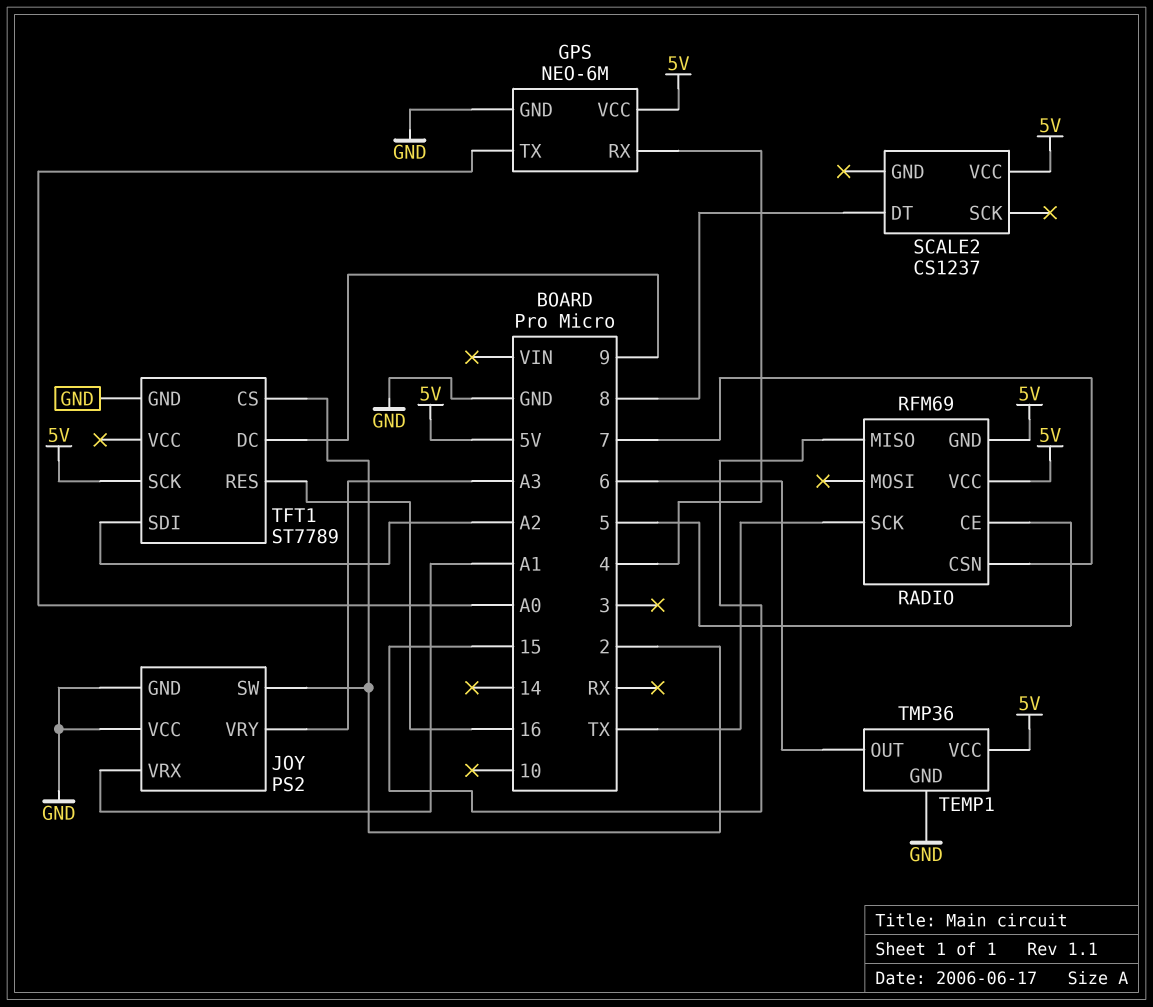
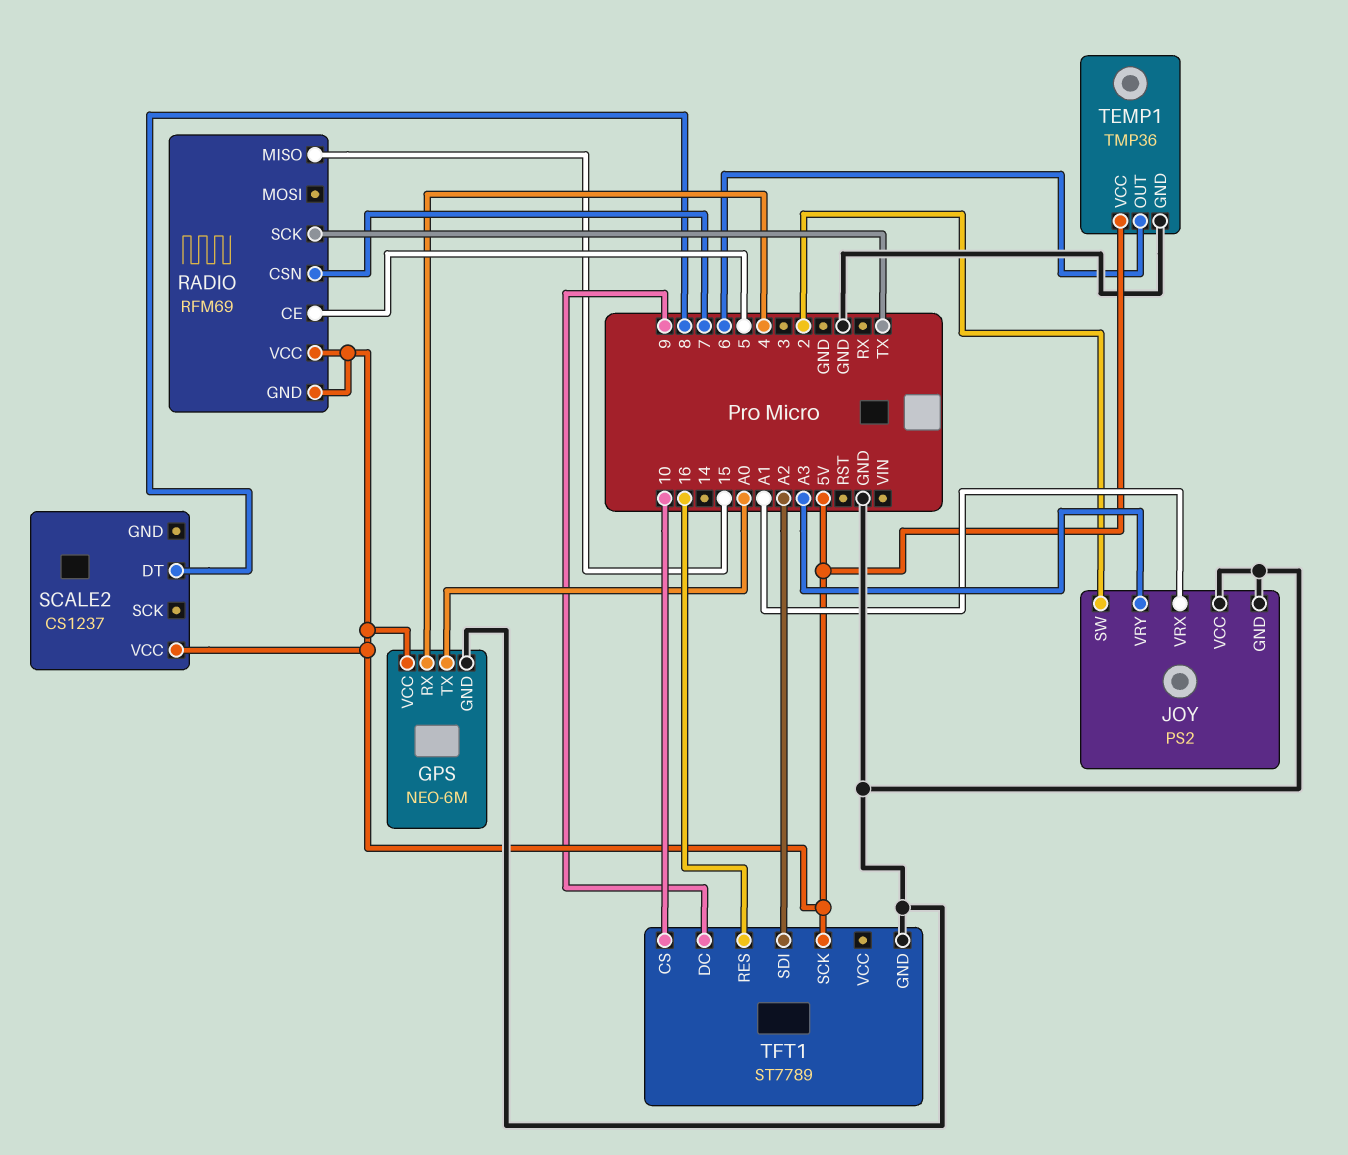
TFT1 pin CS: 2 -> 10

